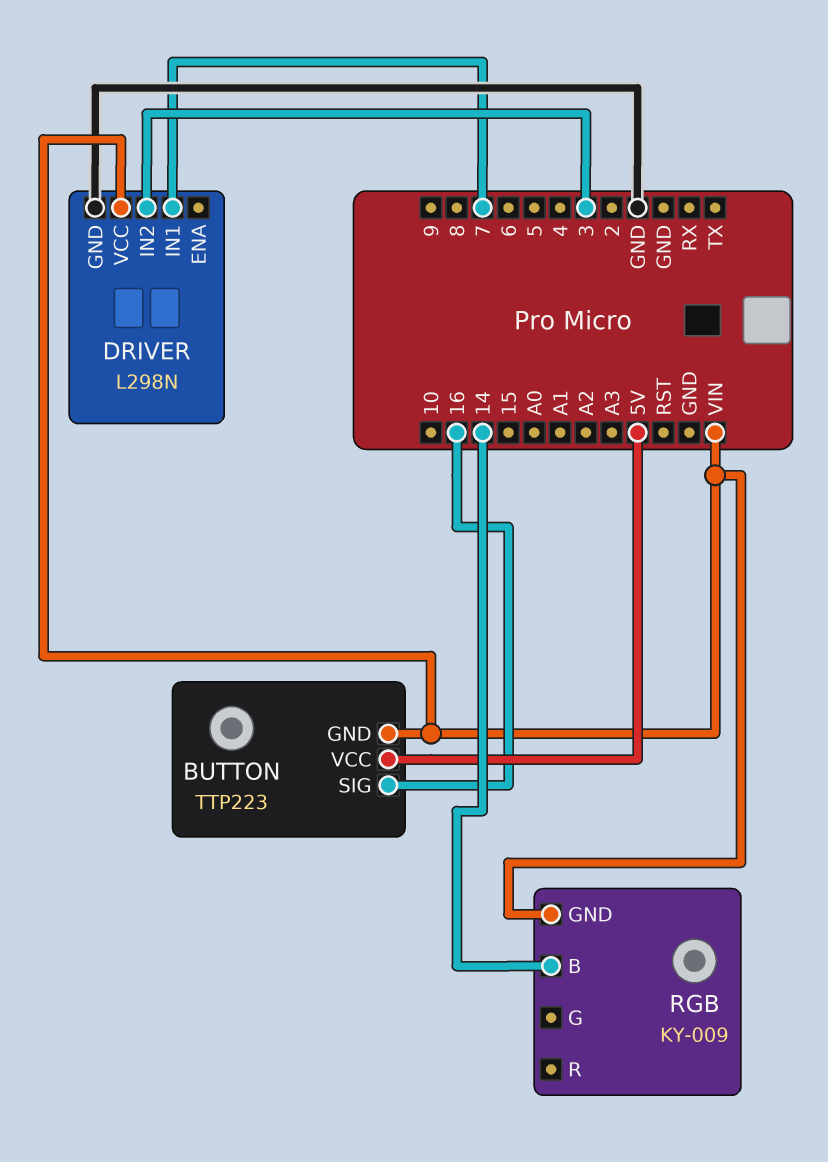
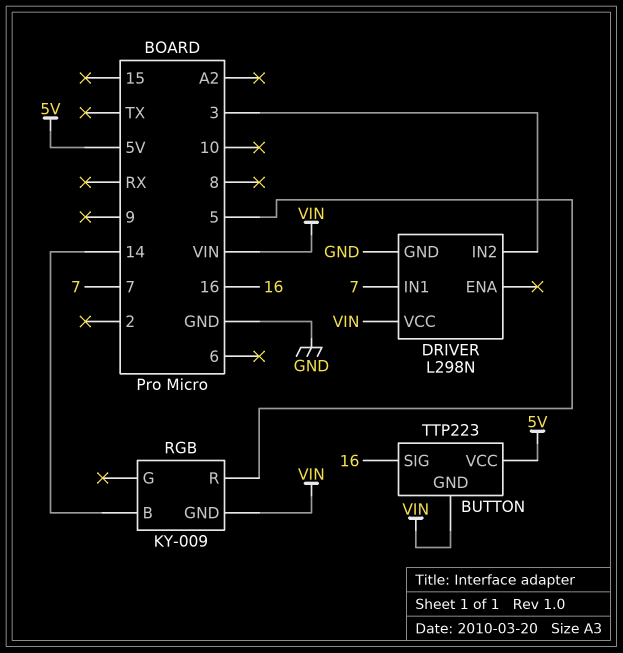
RGB pin R: none -> 5

